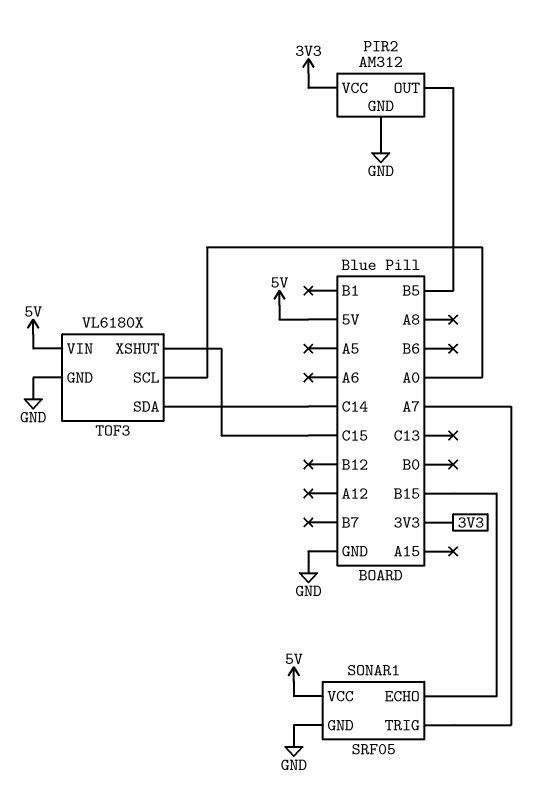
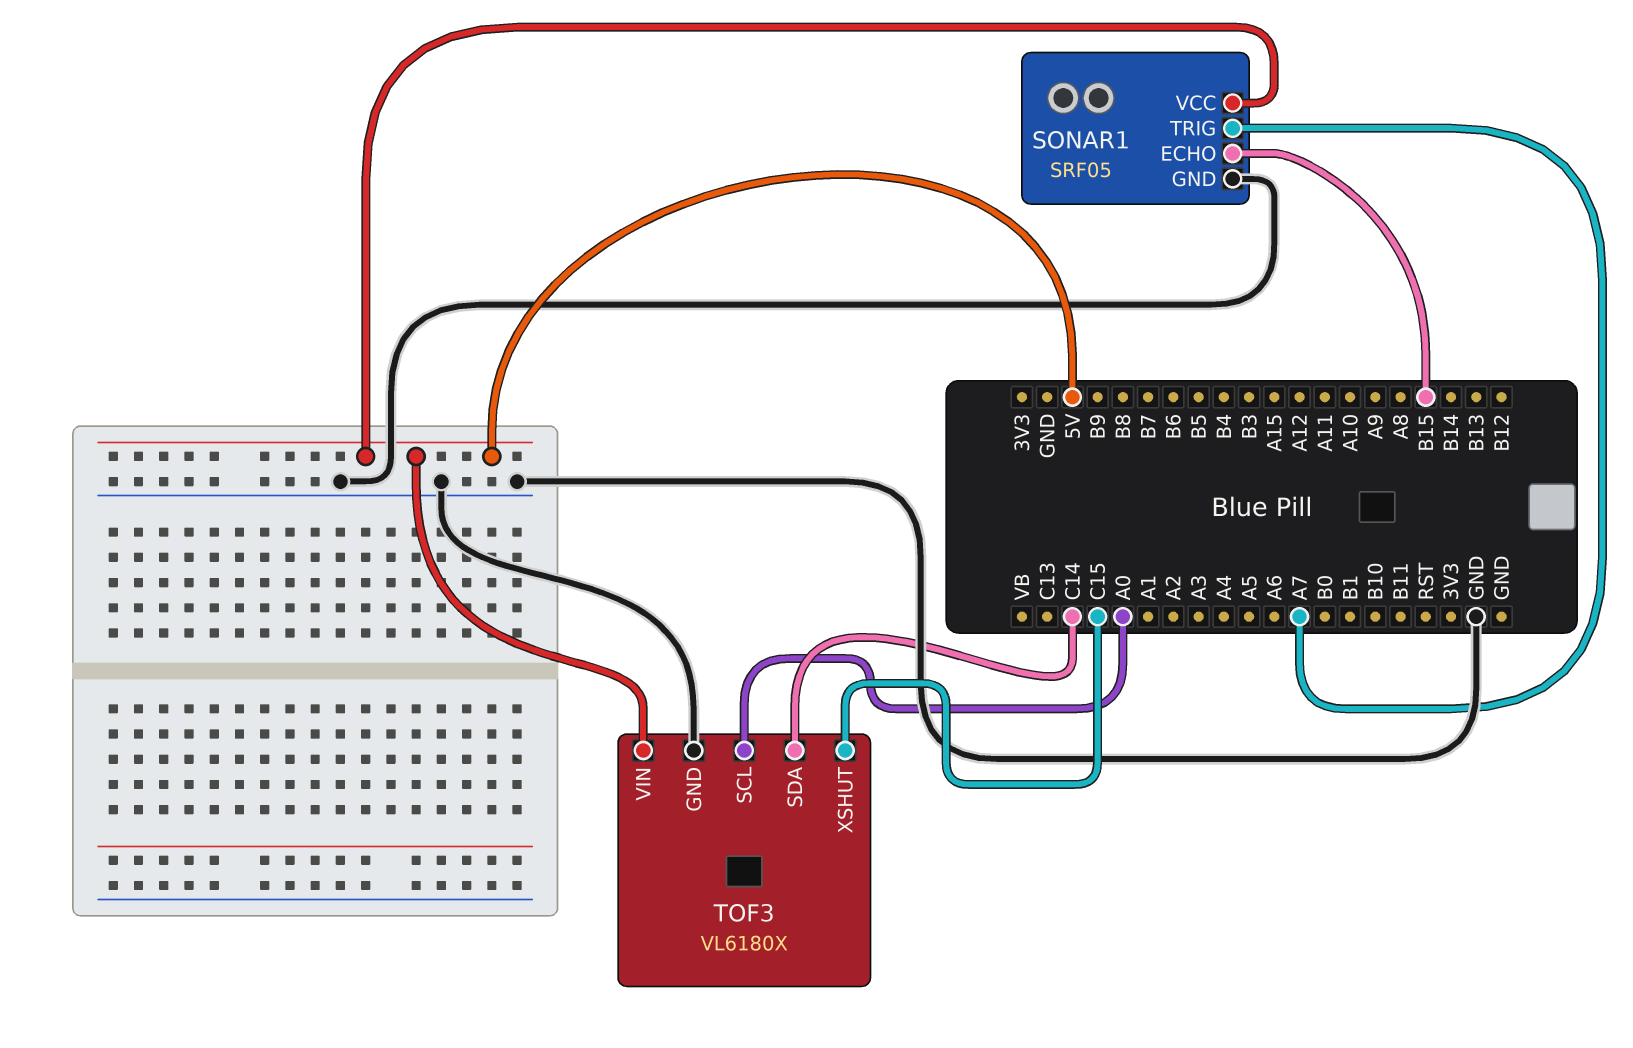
PIR2: AM312 -> none
PIR2 pin GND: GND -> none
PIR2 pin OUT: B5 -> none
PIR2 pin VCC: 3V3 -> none

